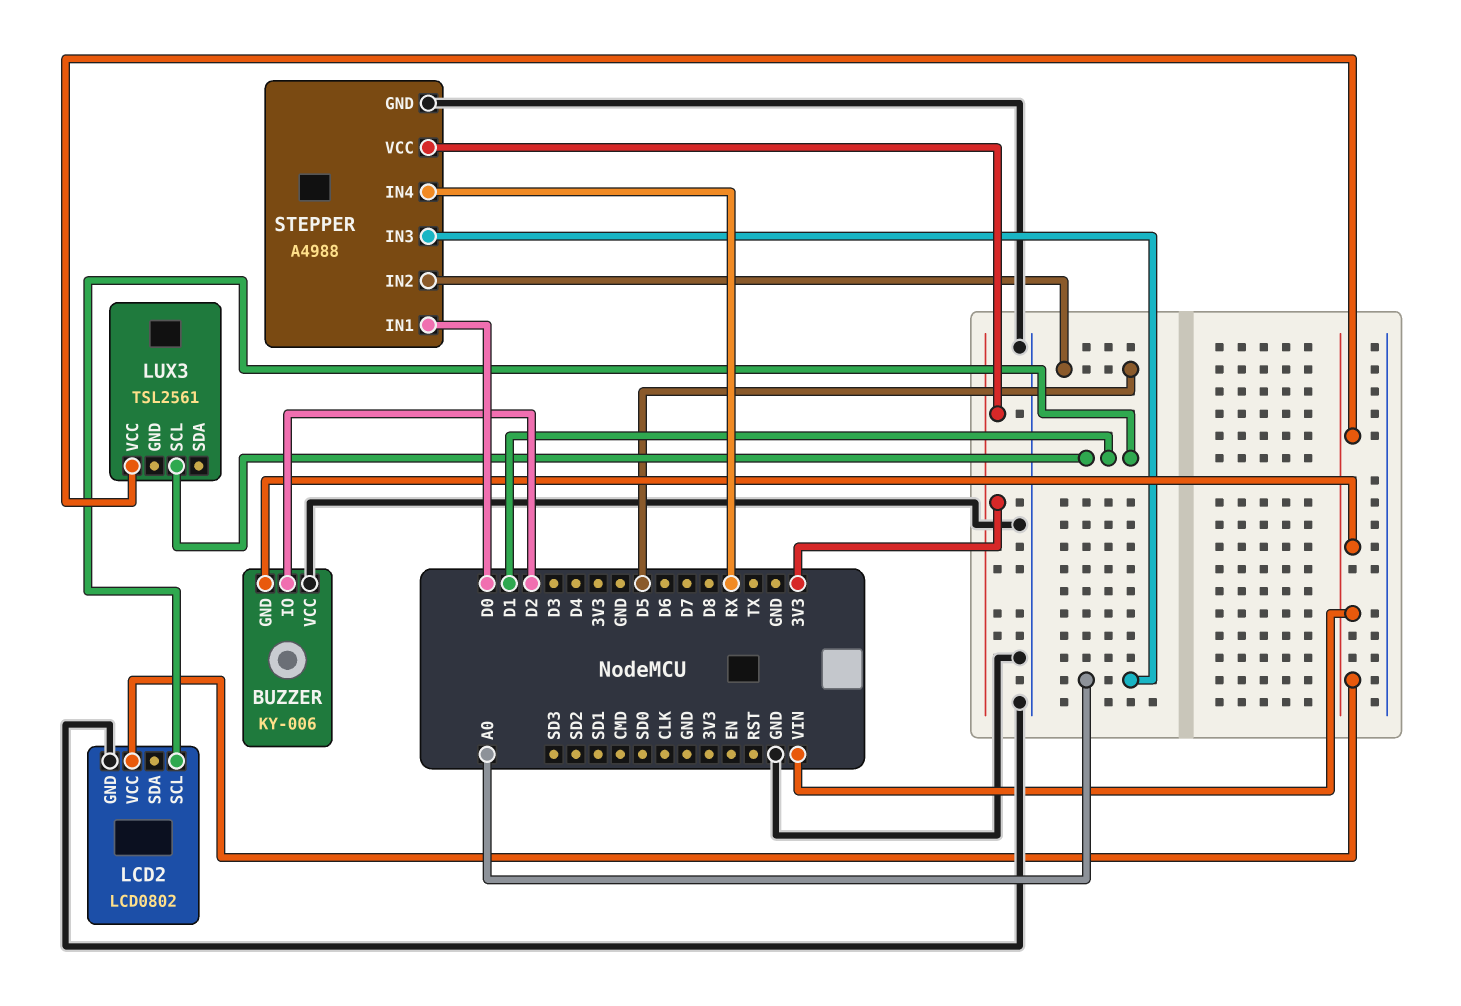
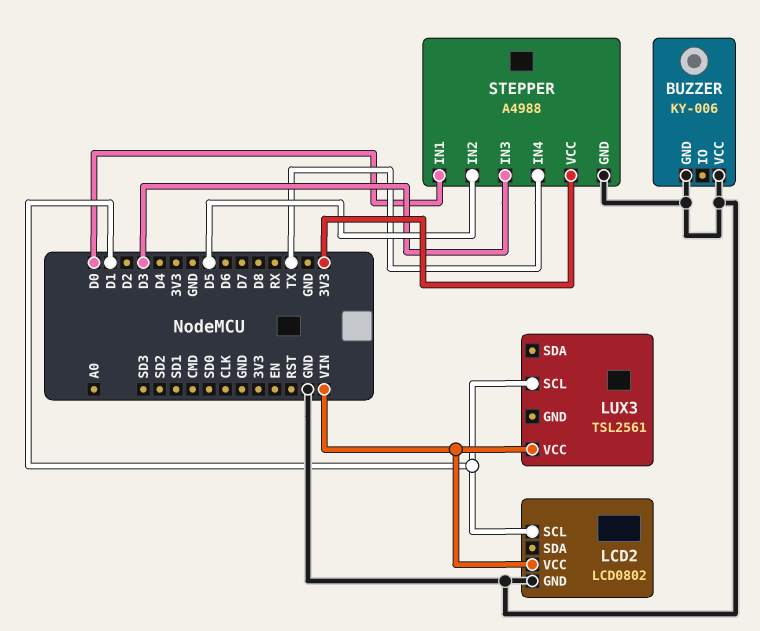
BUZZER pin GND: VIN -> GND
BUZZER pin IO: D2 -> none
STEPPER pin IN3: A0 -> D3
STEPPER pin IN4: RX -> TX

